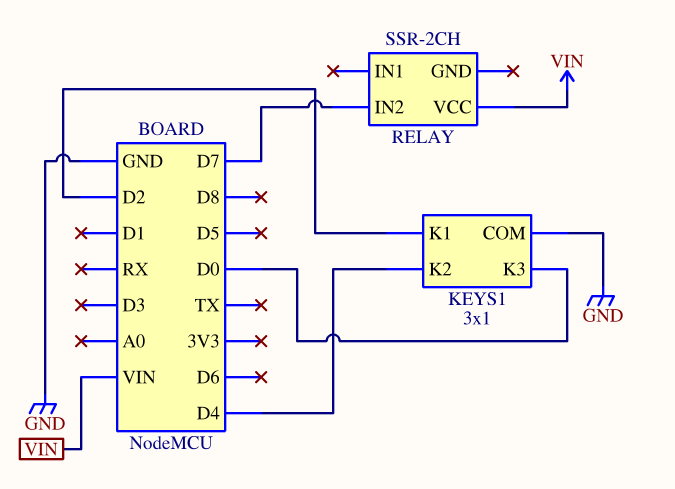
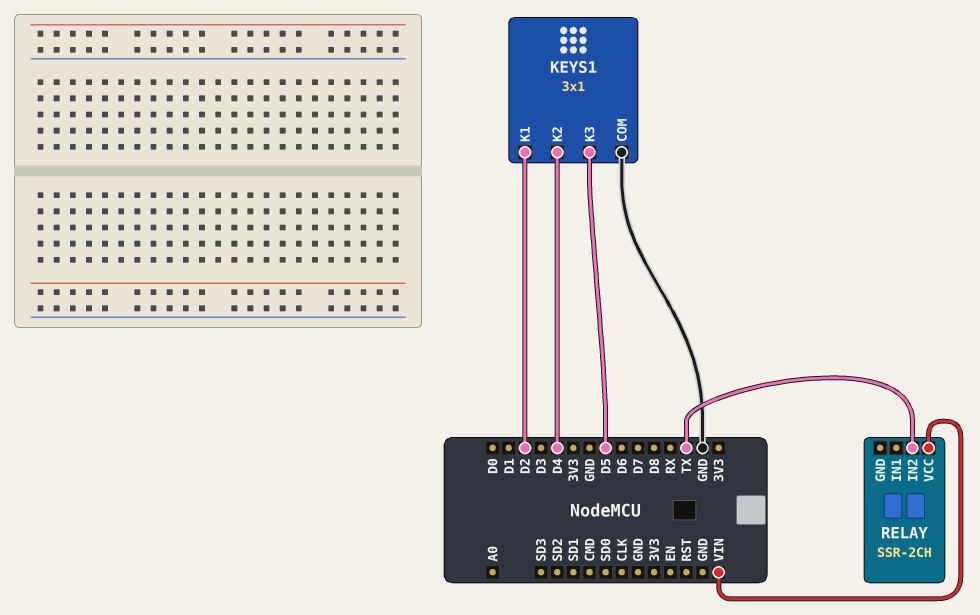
KEYS1 pin K3: D0 -> D5
RELAY pin IN2: D7 -> TX

